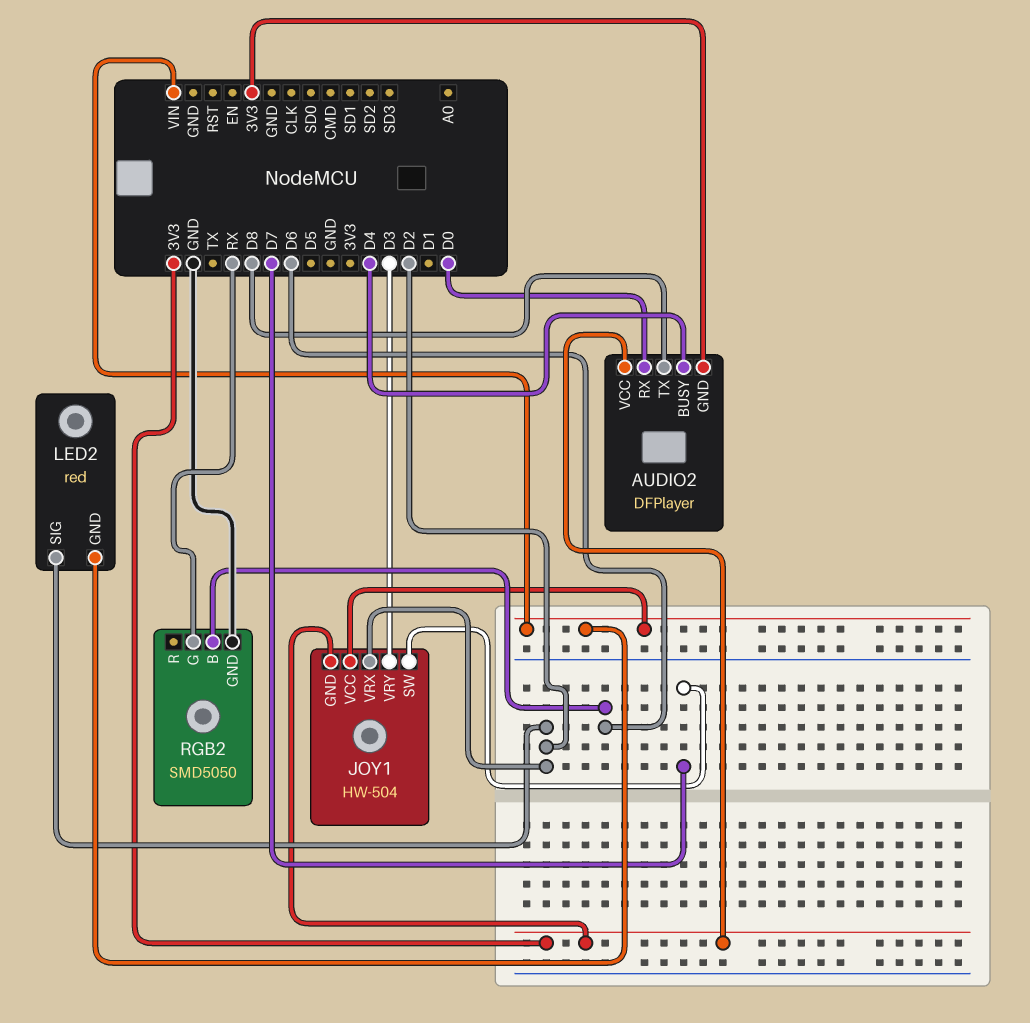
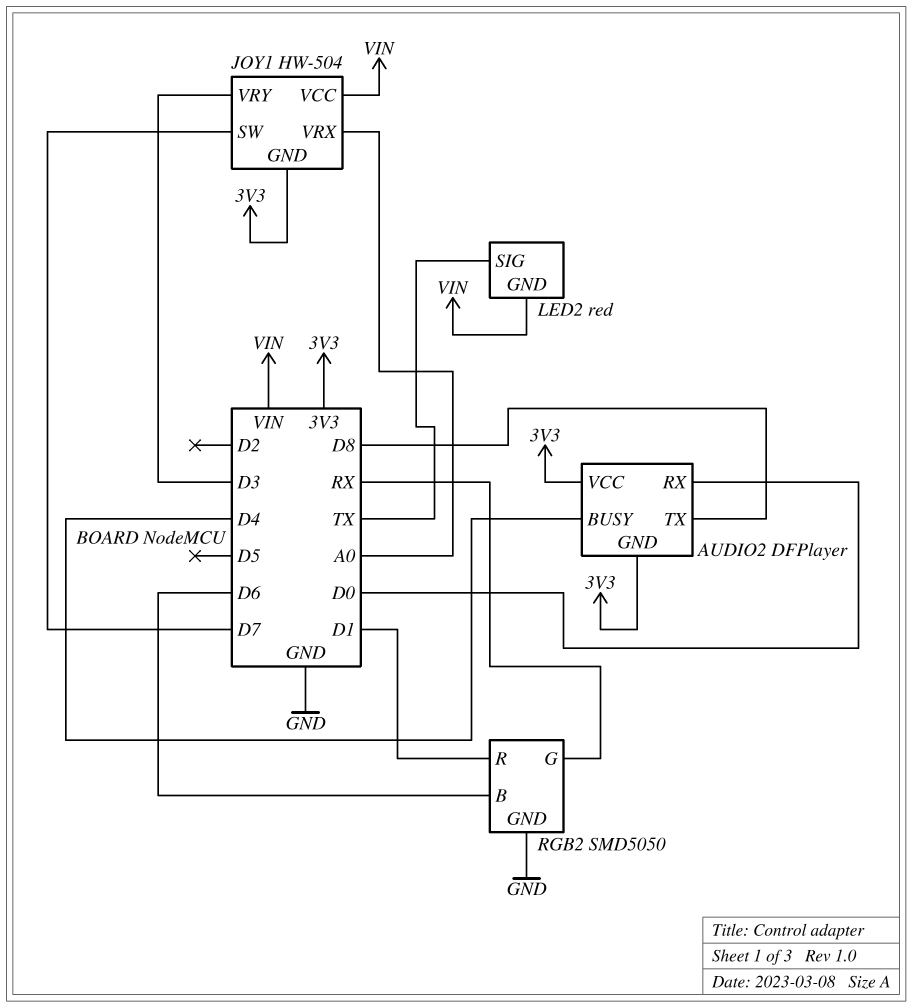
JOY1 pin VRX: D2 -> A0
LED2 pin SIG: D2 -> TX
RGB2 pin R: none -> D1

